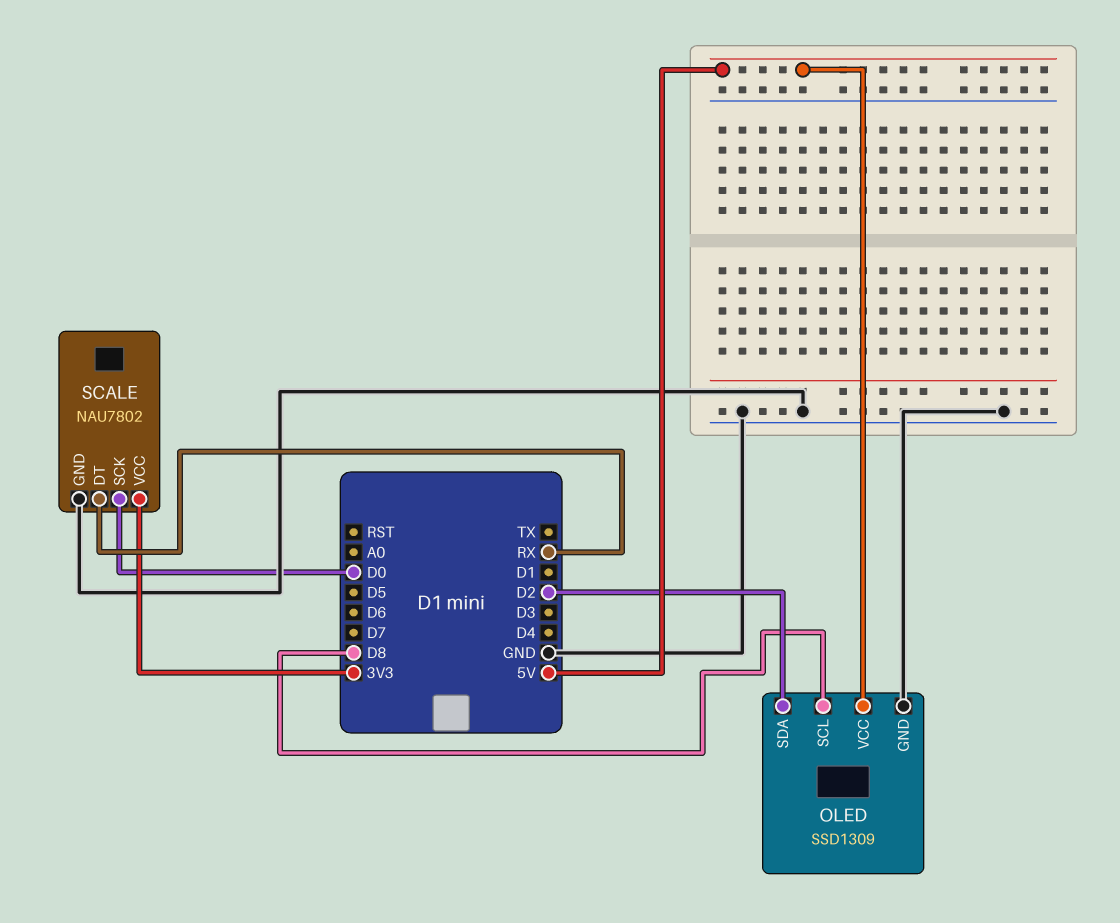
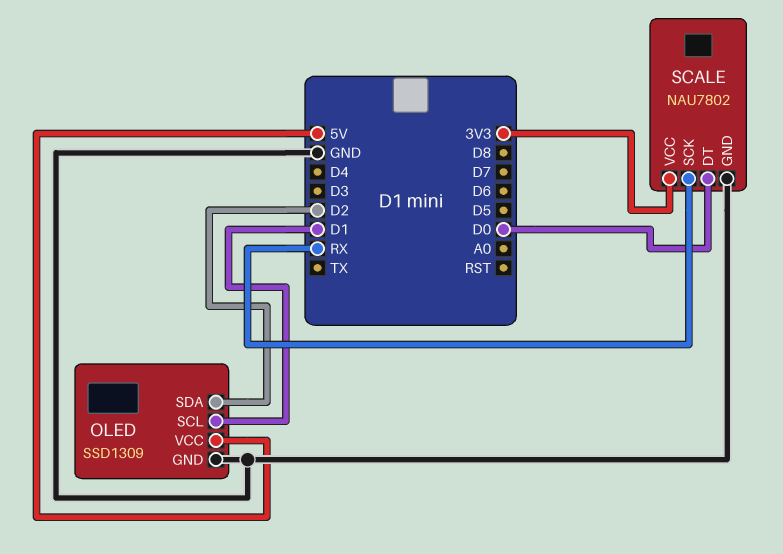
OLED pin SCL: D8 -> D1
SCALE pin DT: RX -> D0
SCALE pin SCK: D0 -> RX

